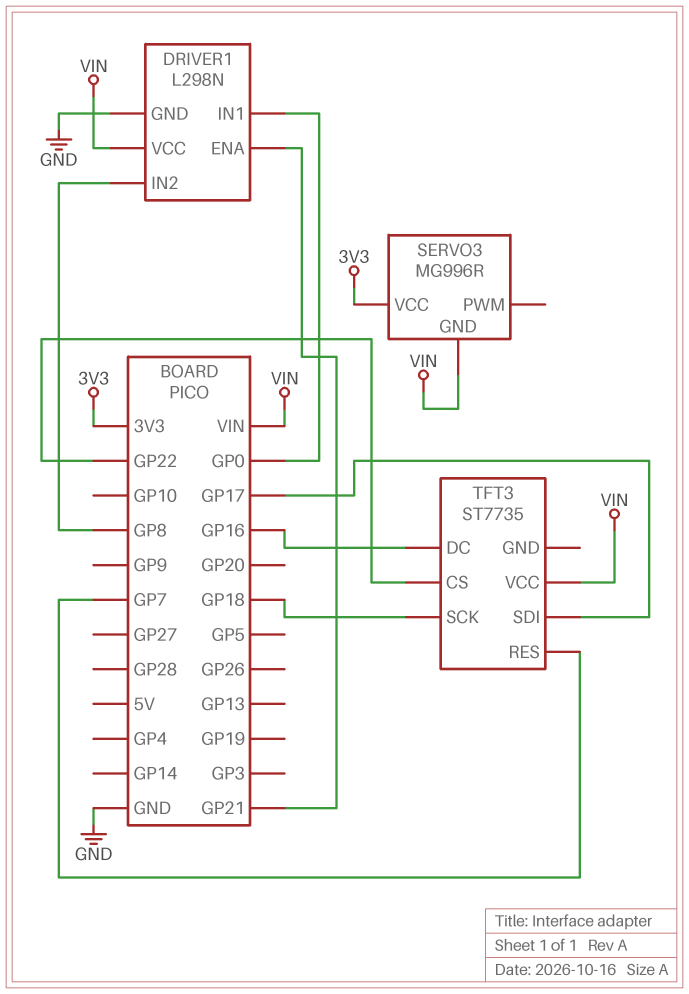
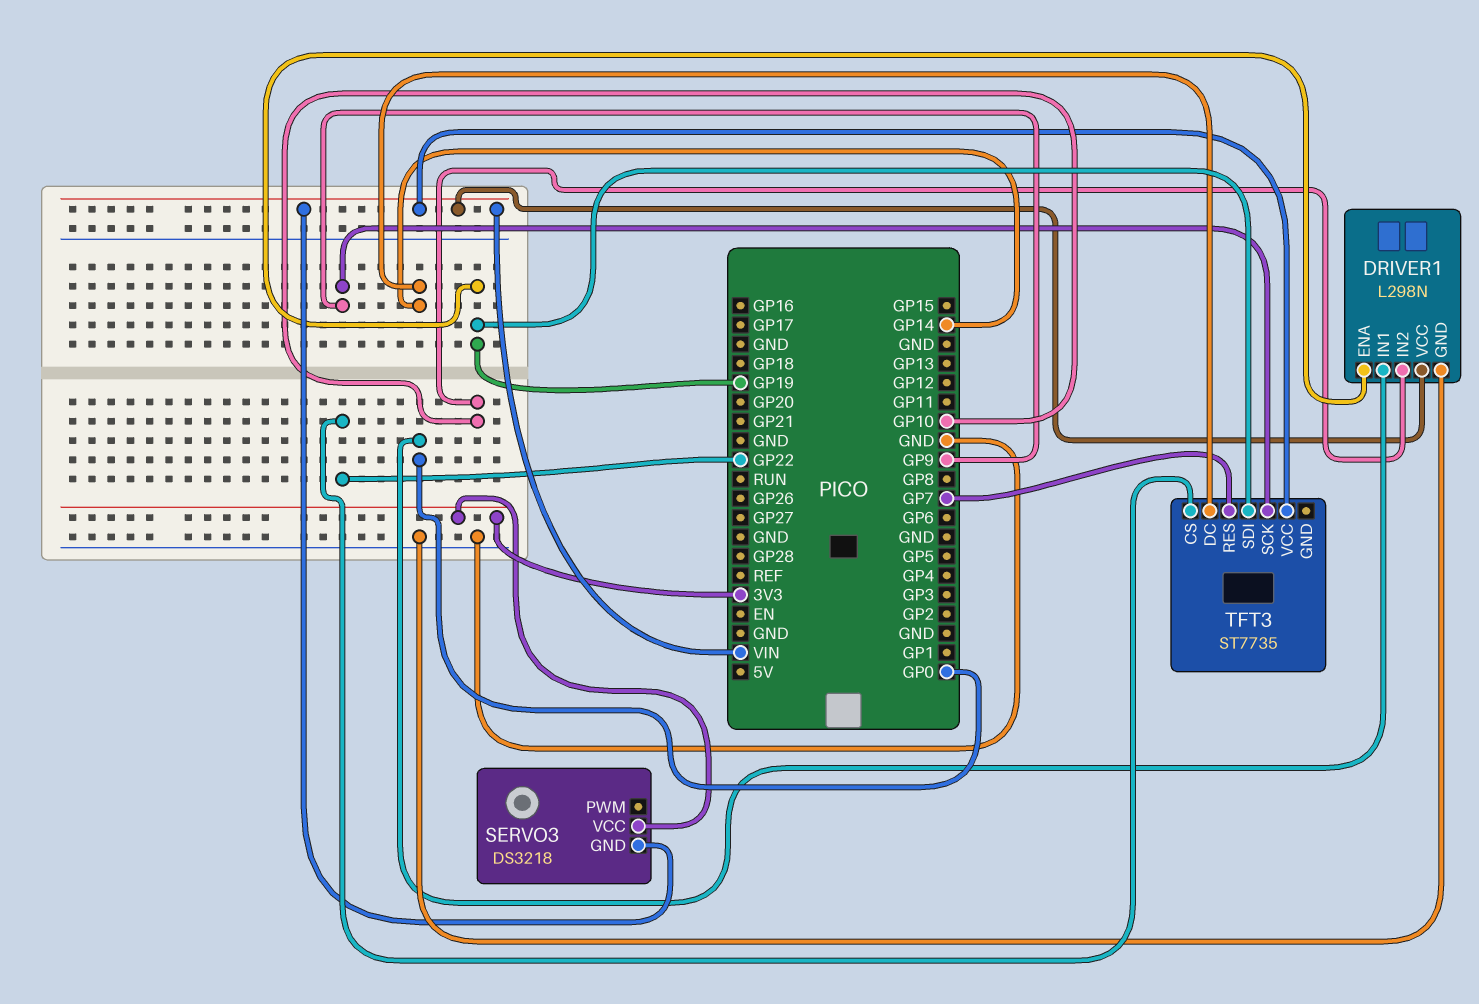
DRIVER1 pin ENA: GP21 -> GP19
DRIVER1 pin IN2: GP8 -> GP10
SERVO3: MG996R -> DS3218
TFT3 pin DC: GP16 -> GP14
TFT3 pin SCK: GP18 -> GP9
TFT3 pin SDI: GP17 -> GP19

